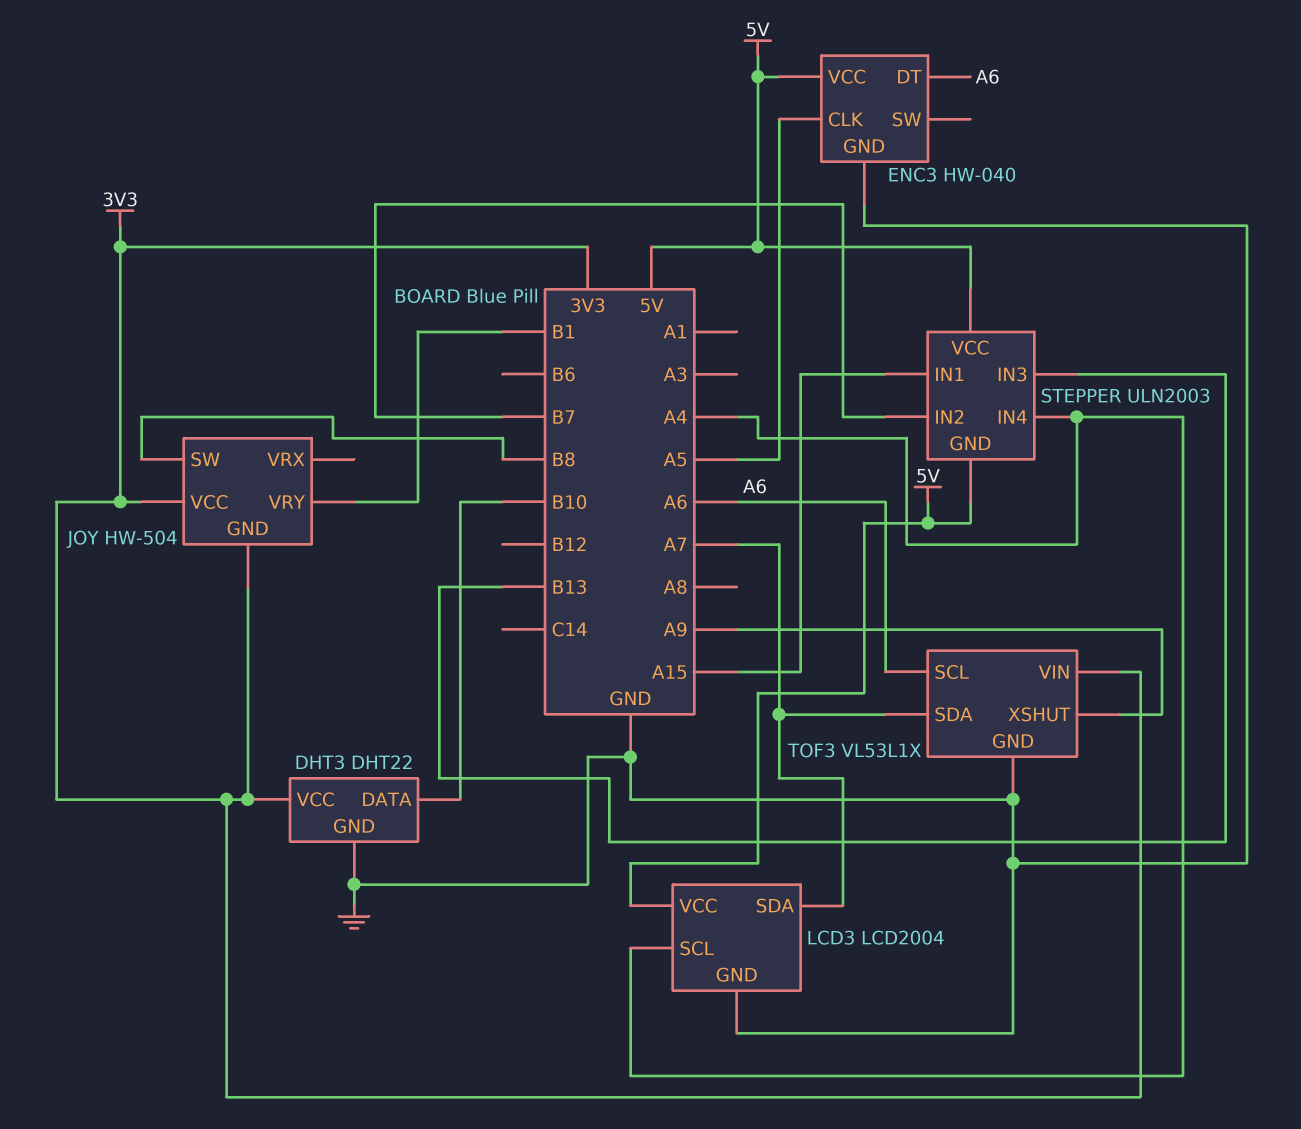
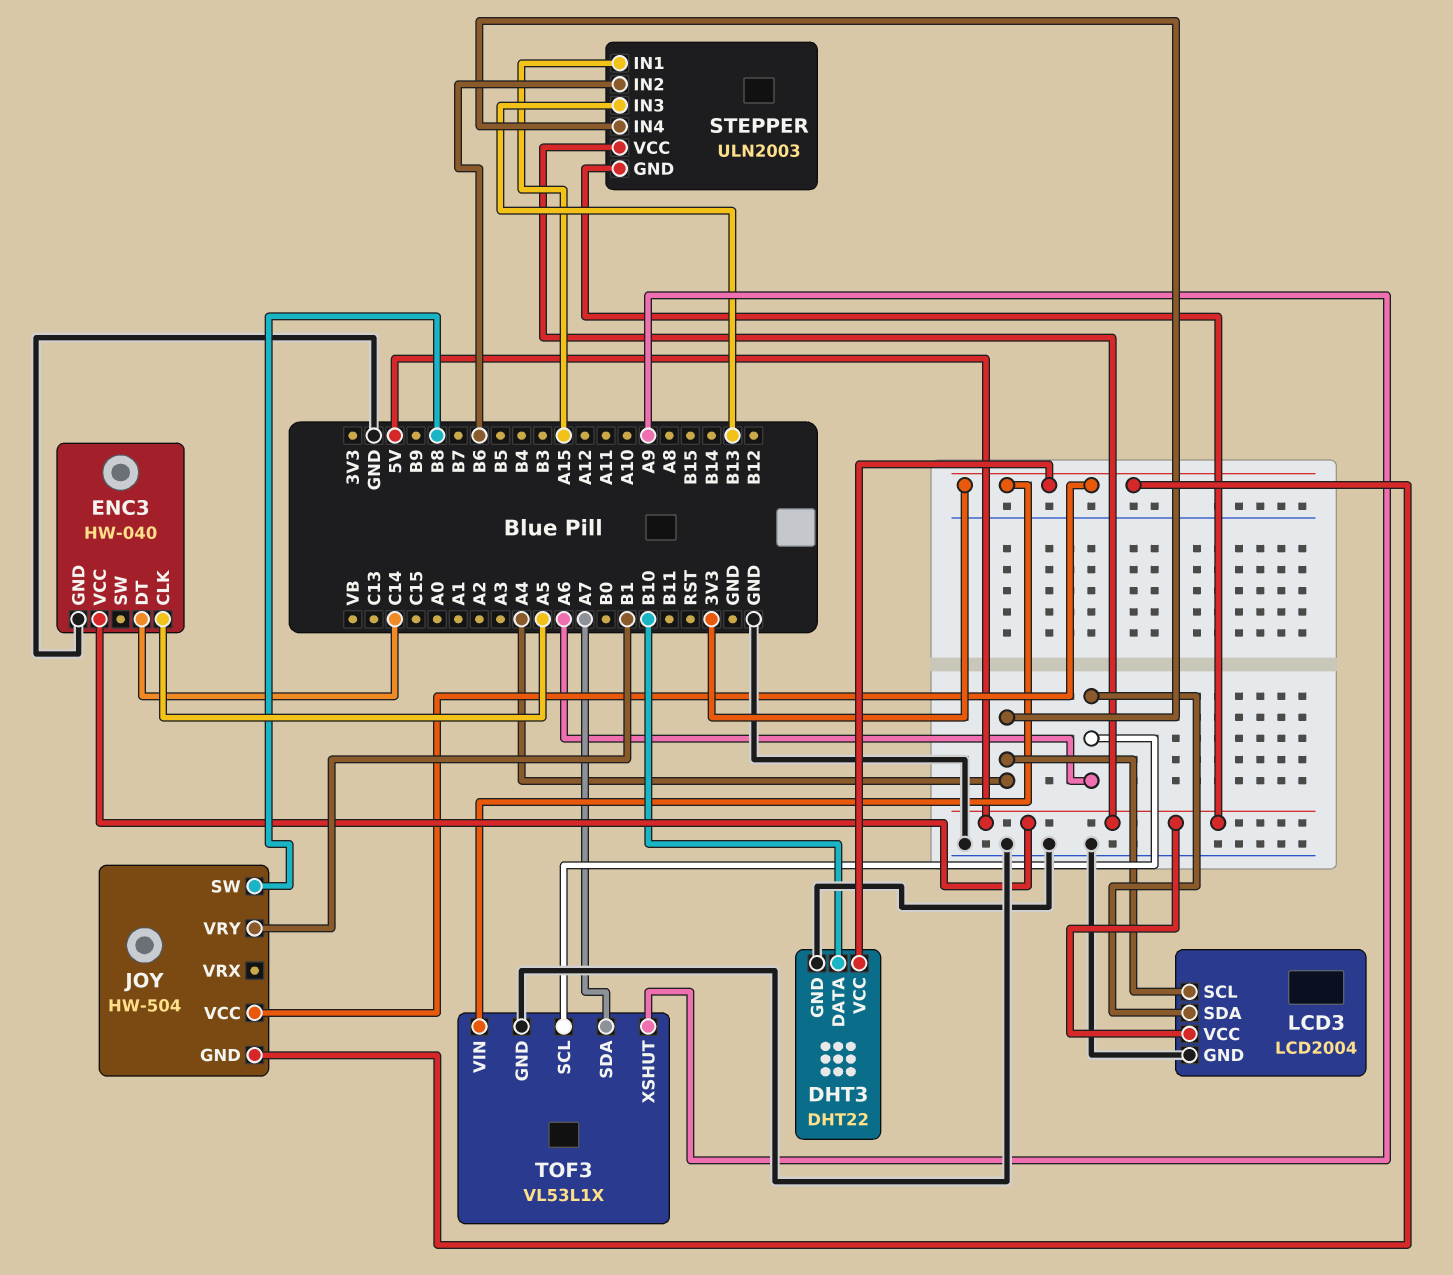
ENC3 pin DT: A6 -> C14
LCD3 pin SDA: A7 -> A6
STEPPER pin IN2: B7 -> B6

